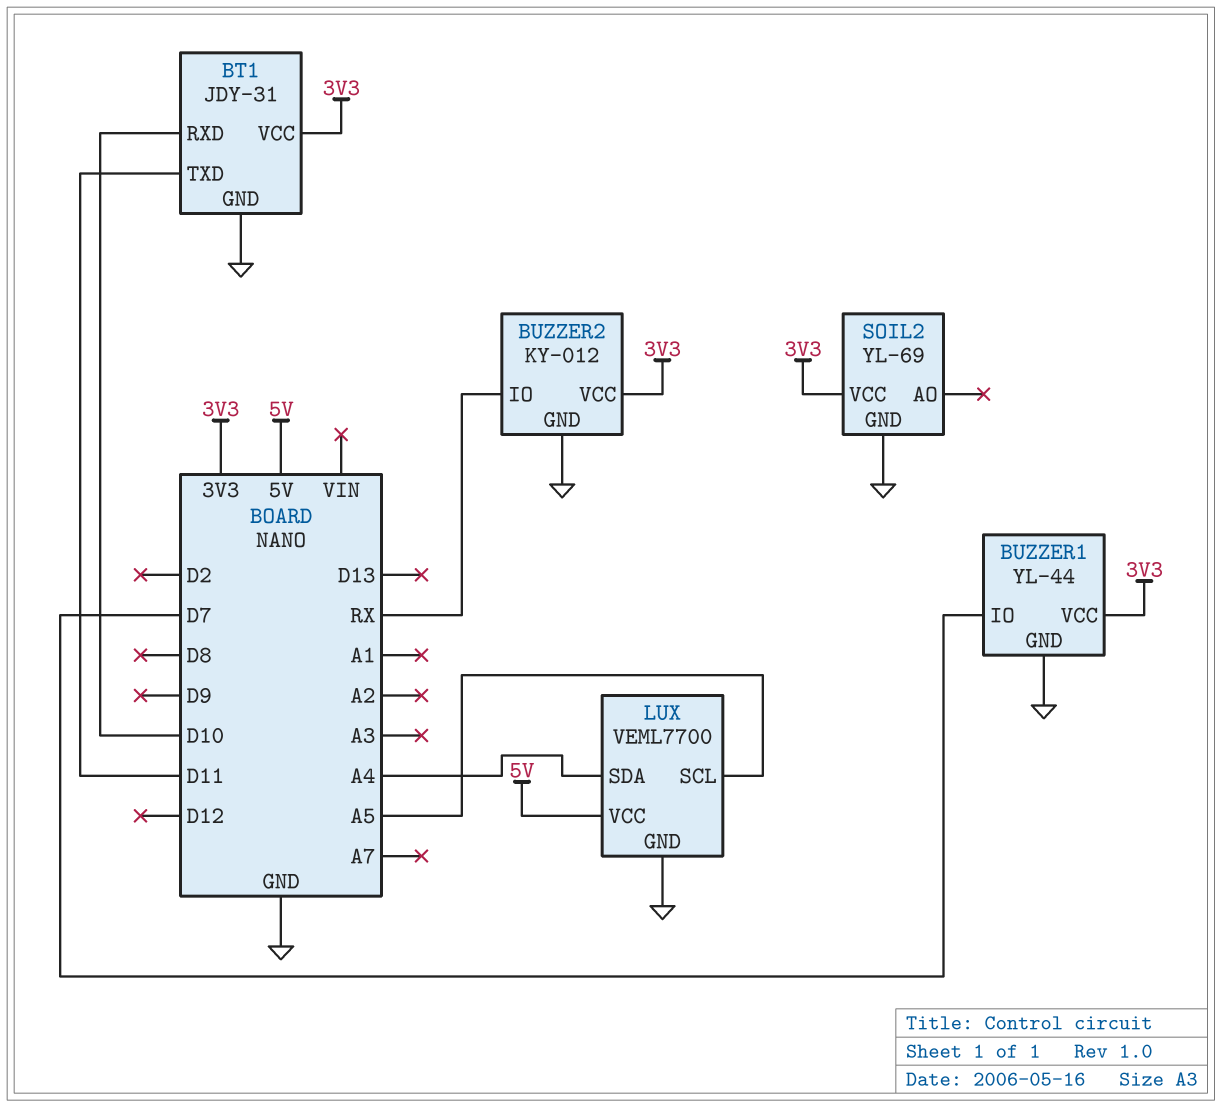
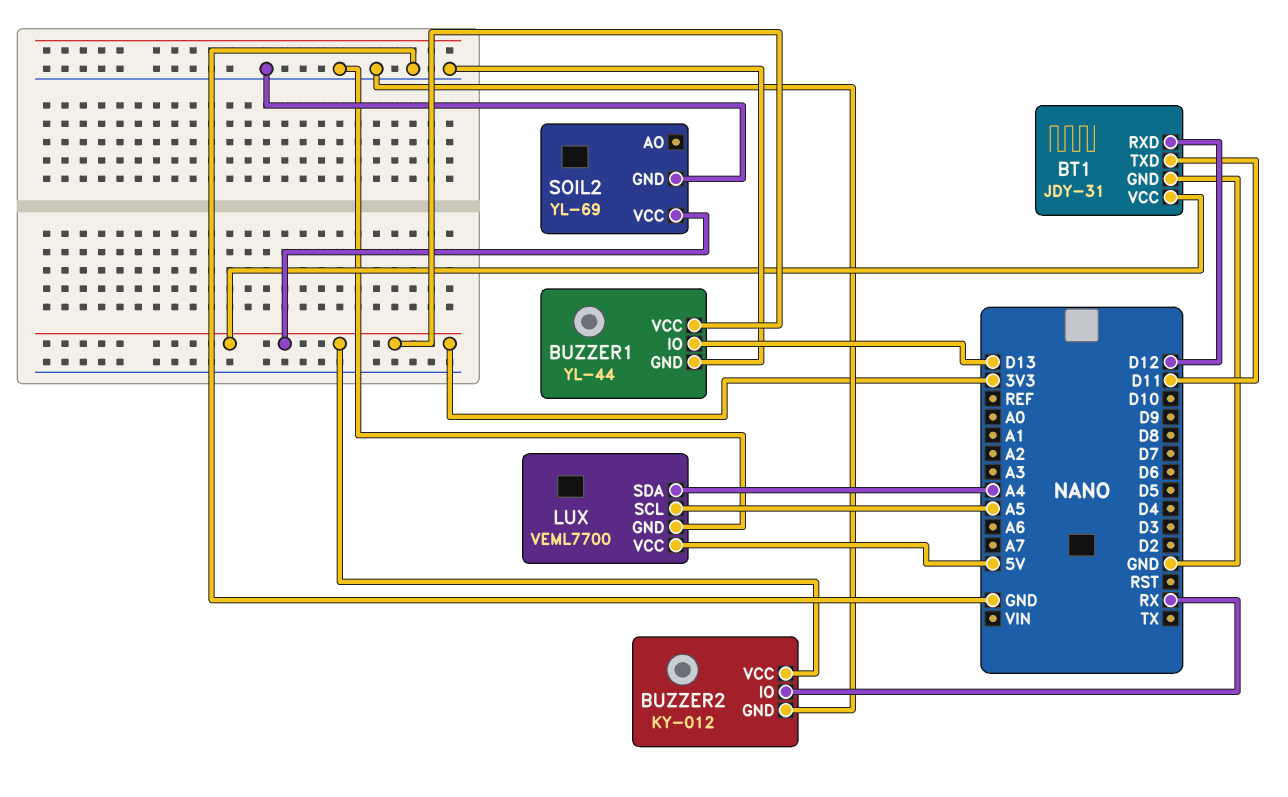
BT1 pin RXD: D10 -> D12
BUZZER1 pin IO: D7 -> D13

